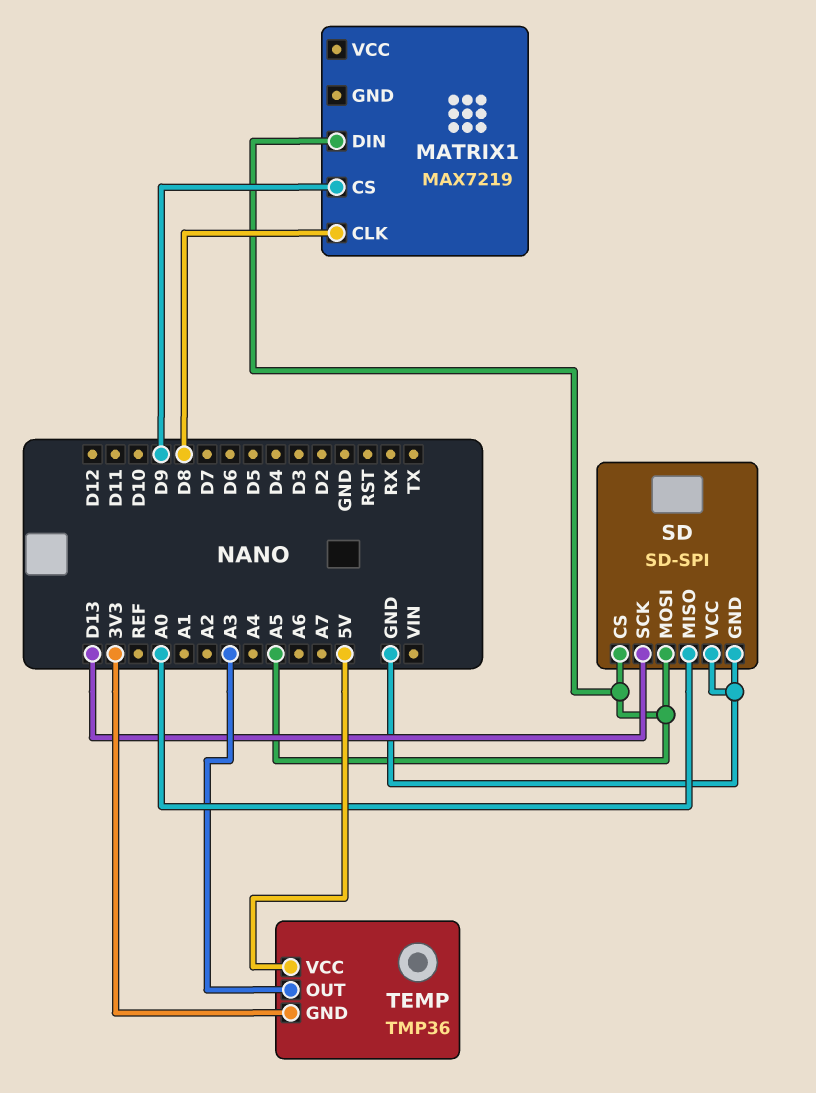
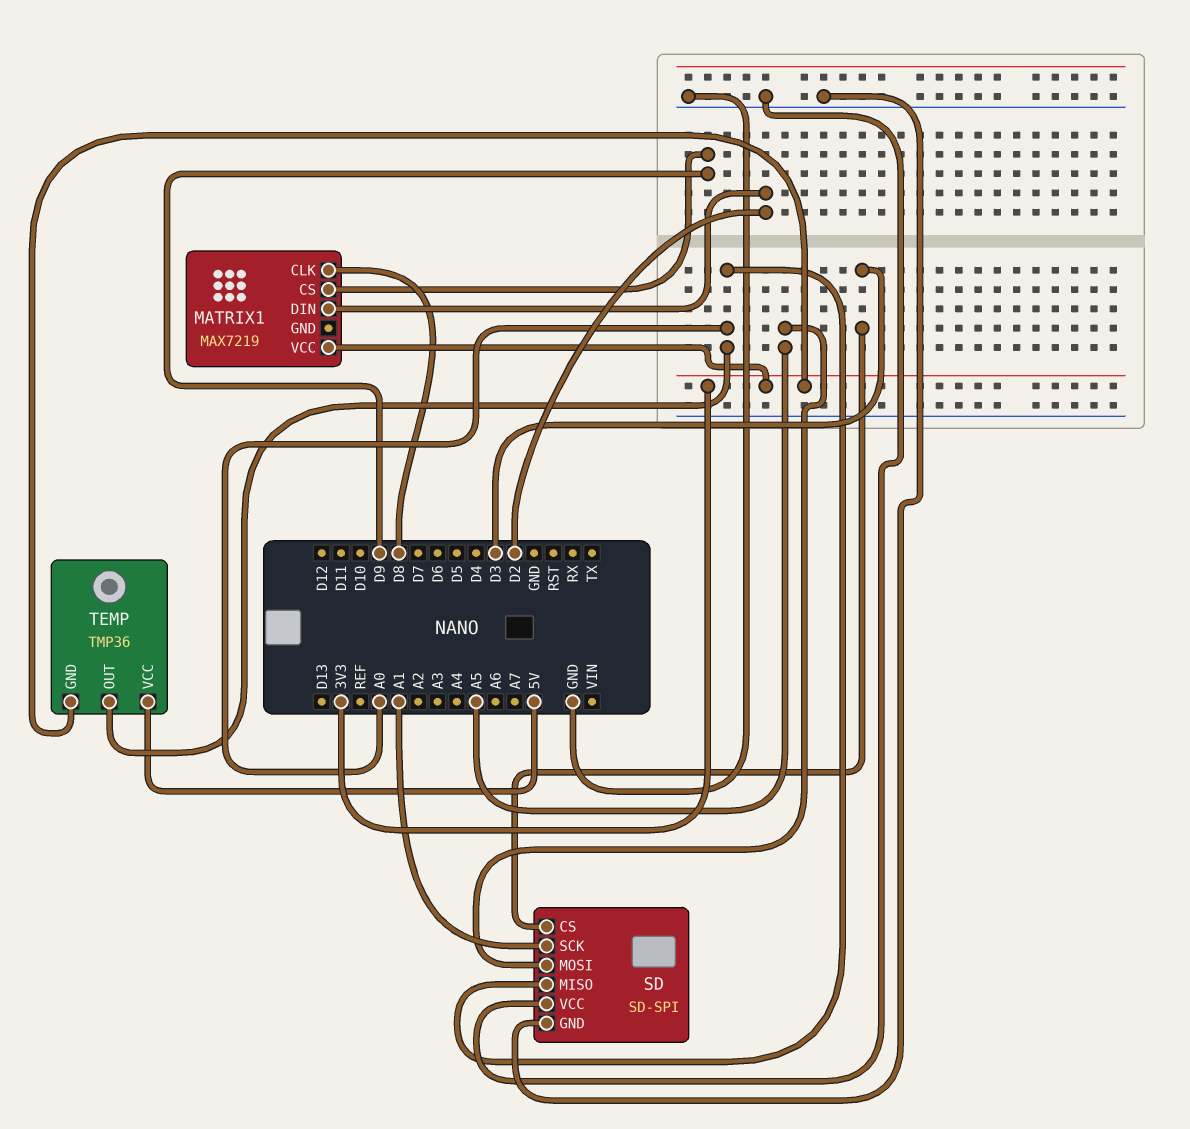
MATRIX1 pin DIN: A5 -> D2
MATRIX1 pin VCC: none -> 3V3
SD pin CS: A5 -> D3
SD pin SCK: D13 -> A1
TEMP pin OUT: A3 -> A0

